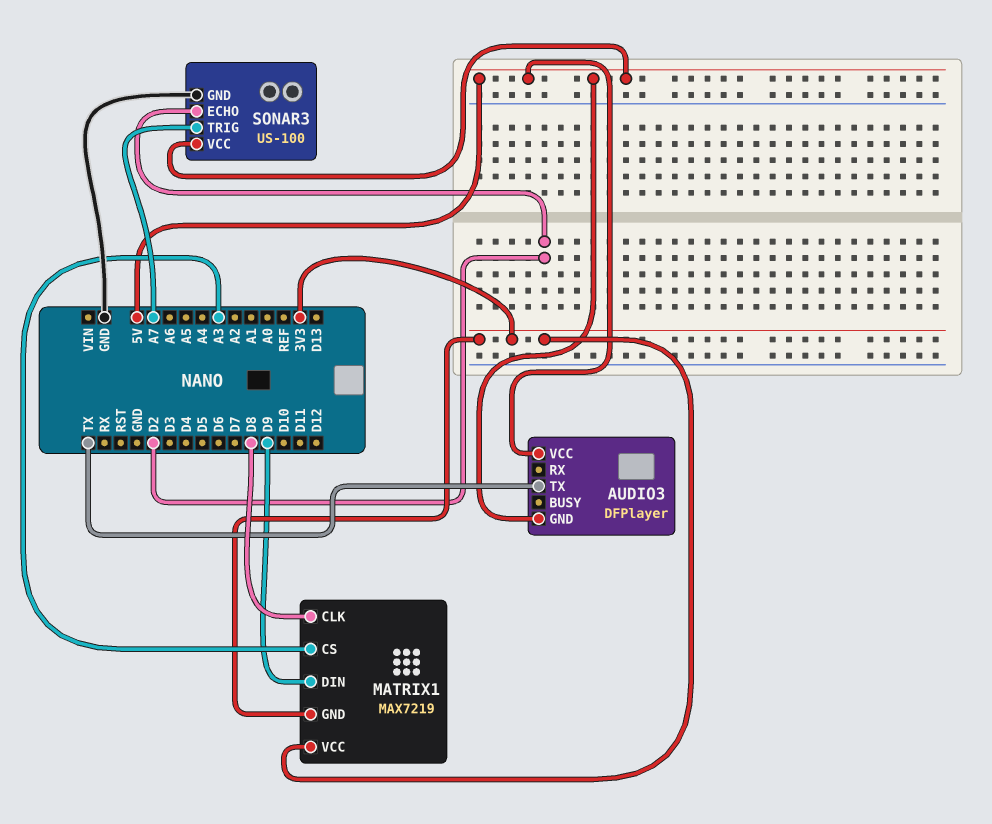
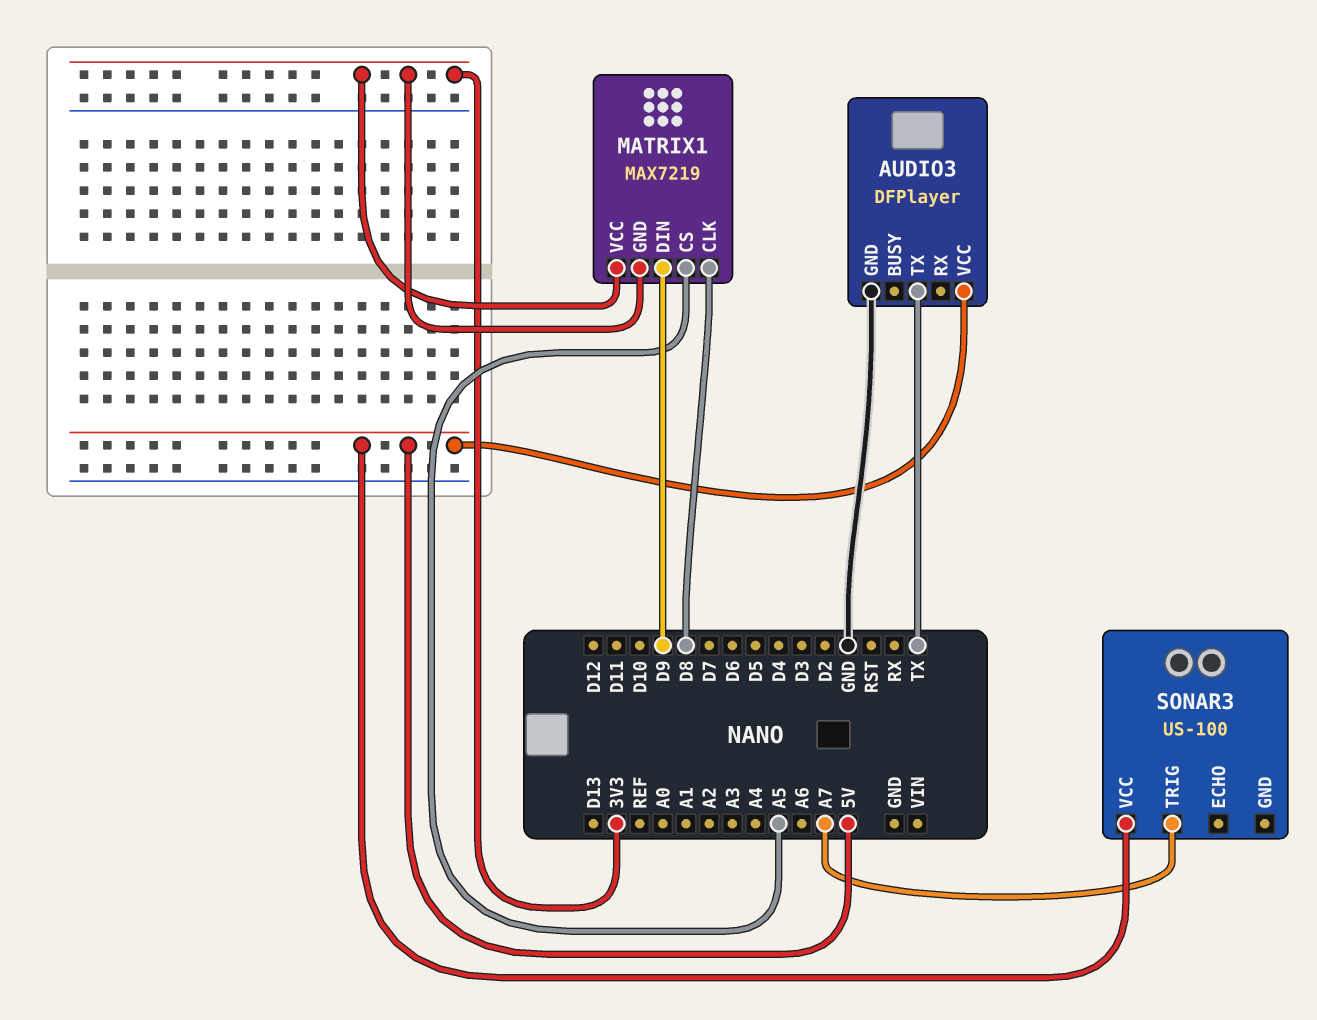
AUDIO3 pin GND: 5V -> GND
MATRIX1 pin CS: A3 -> A5
SONAR3 pin ECHO: D2 -> none
SONAR3 pin GND: GND -> none

